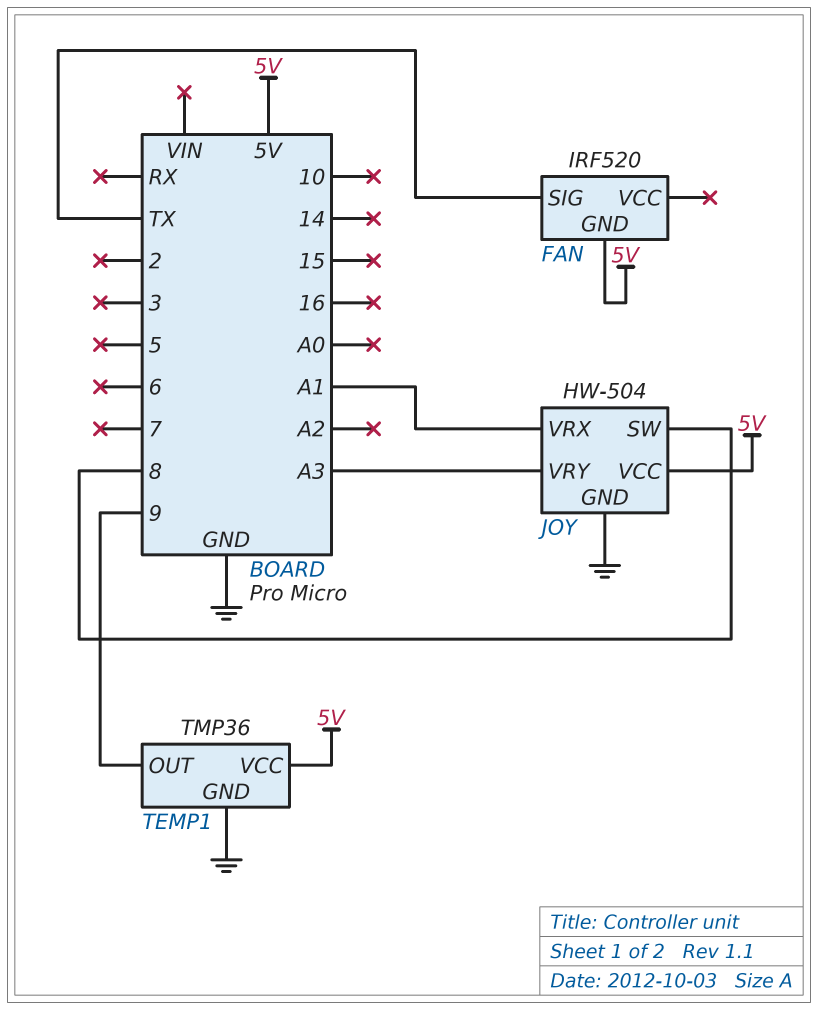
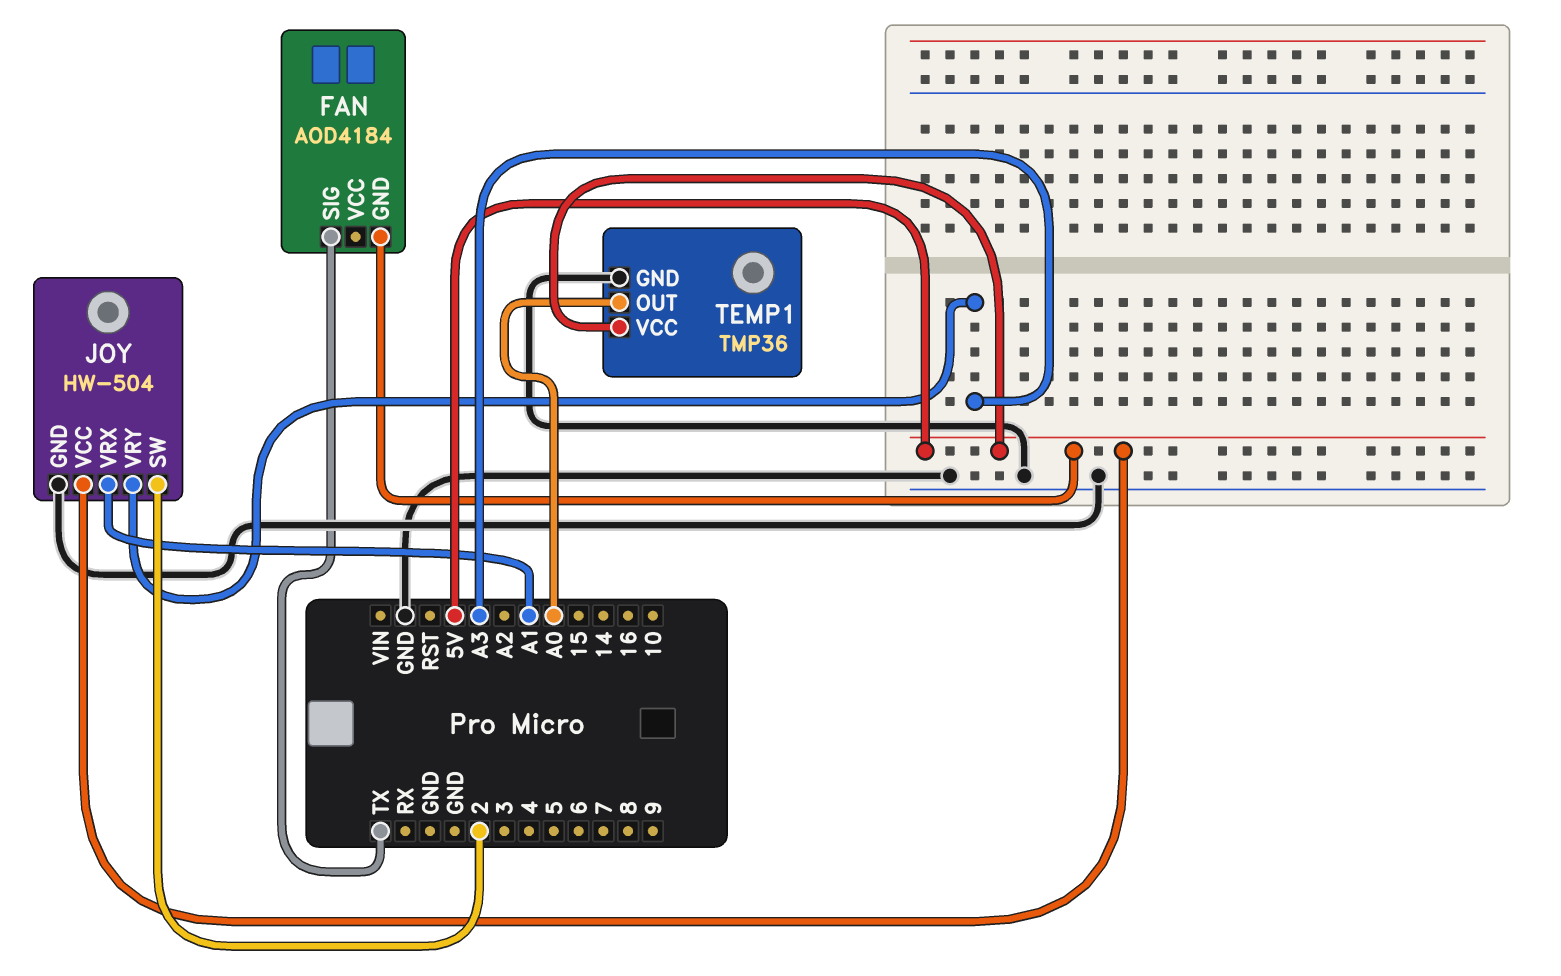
FAN: IRF520 -> AOD4184
JOY pin SW: 8 -> 2
TEMP1 pin OUT: 9 -> A0

